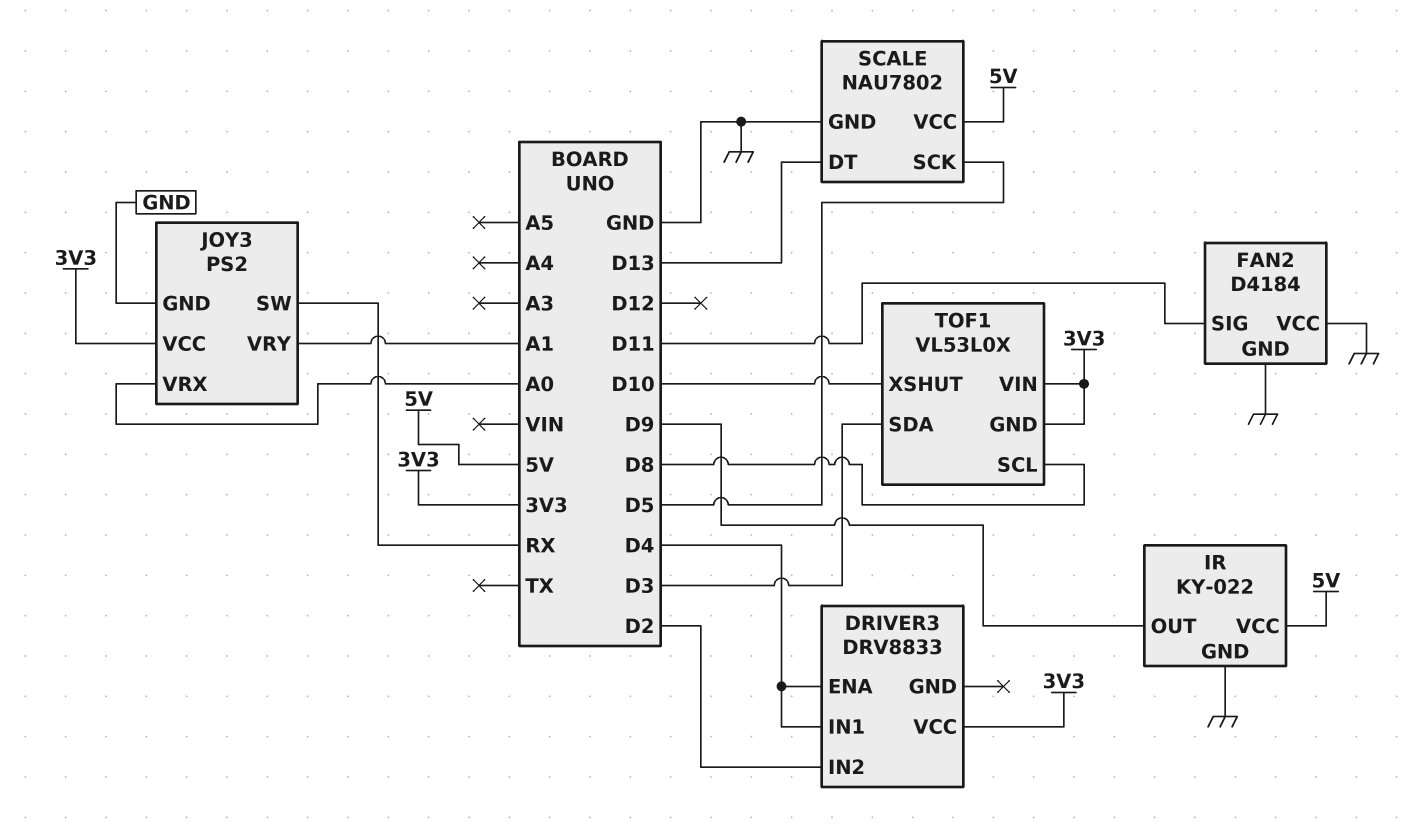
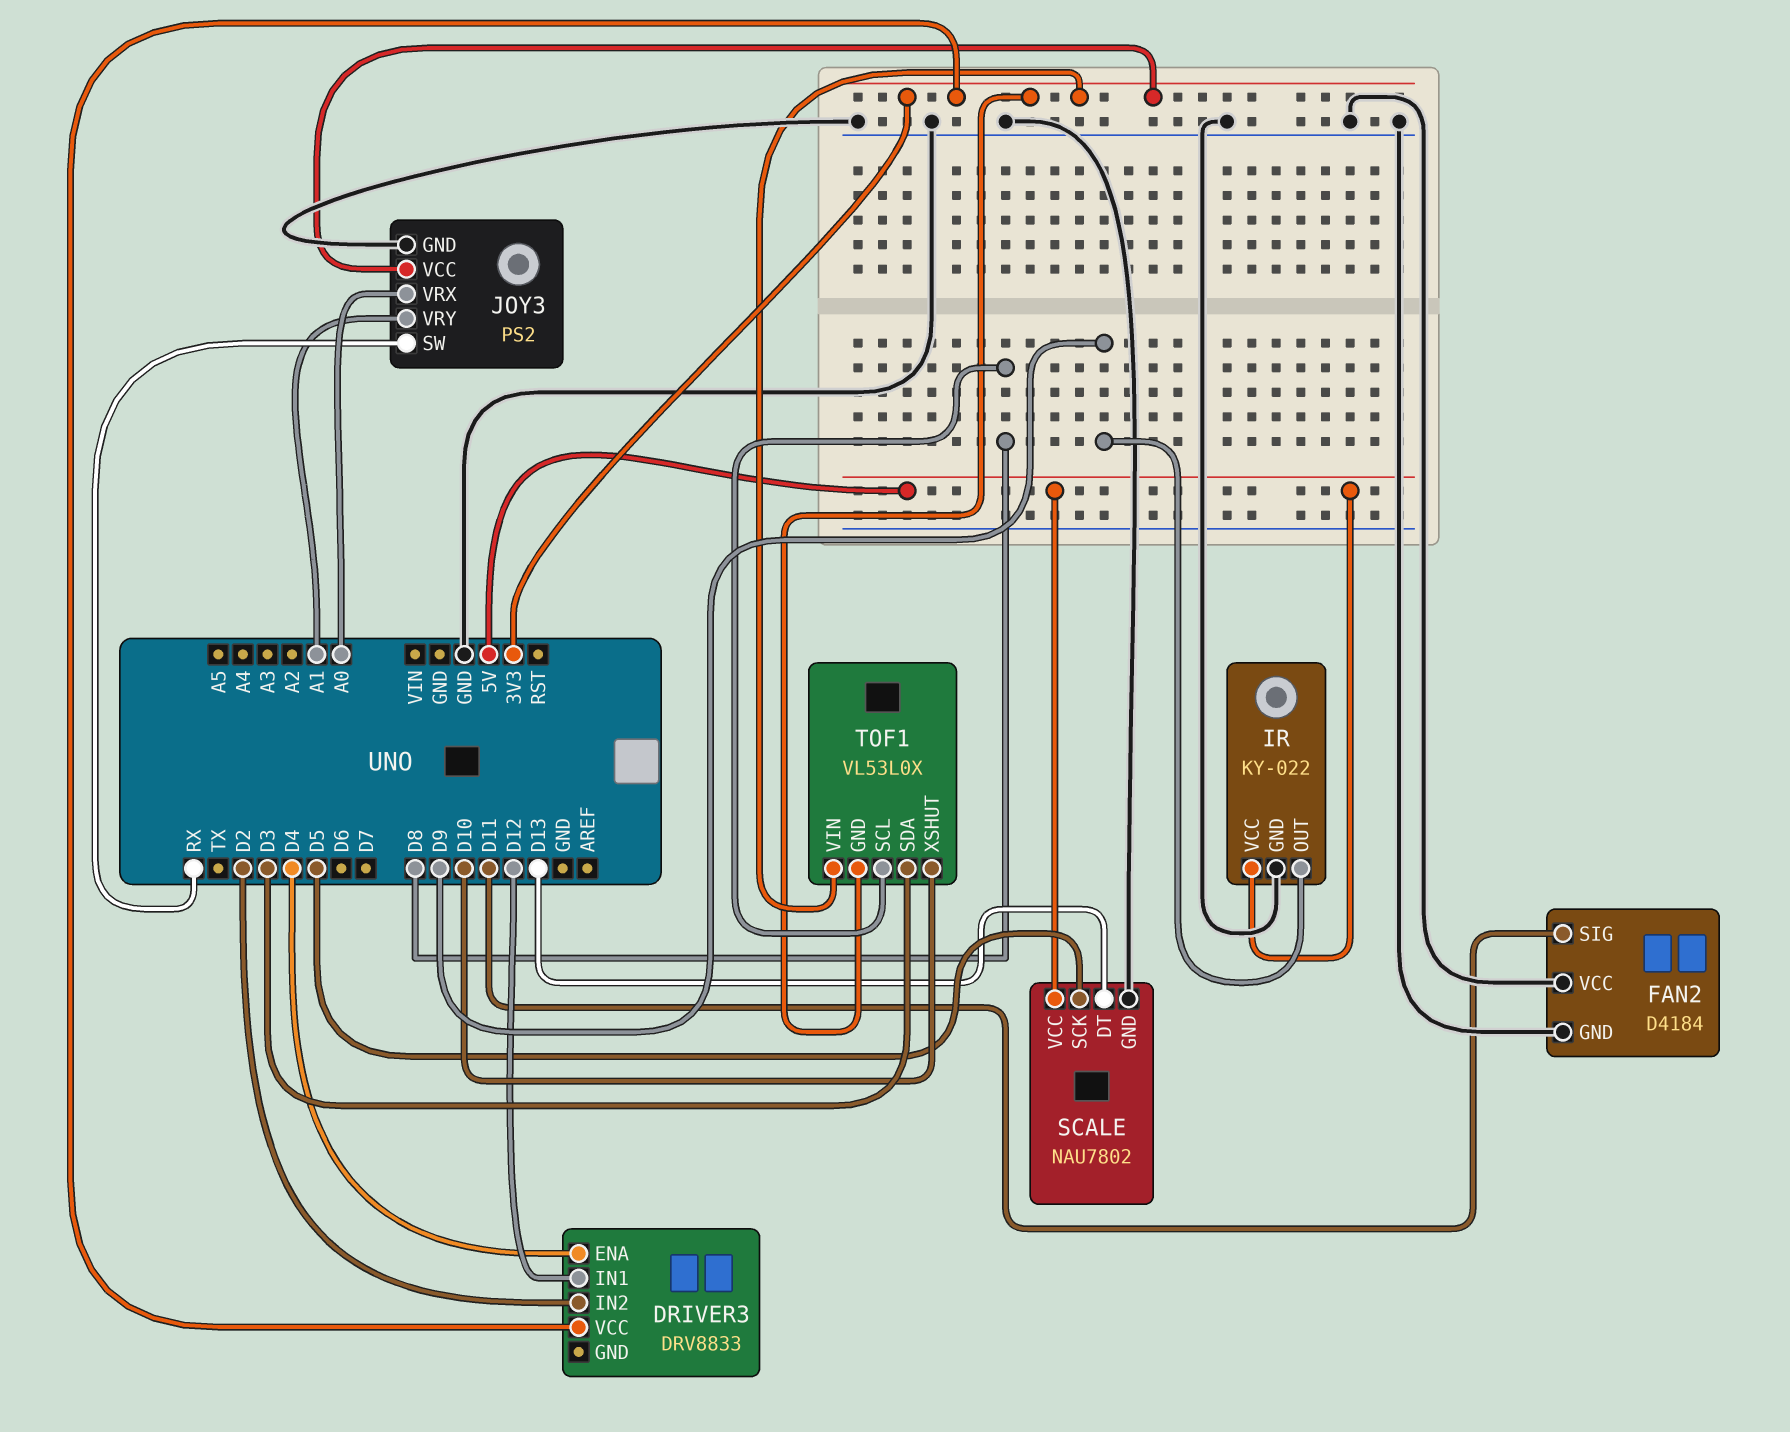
DRIVER3 pin IN1: D4 -> D12

